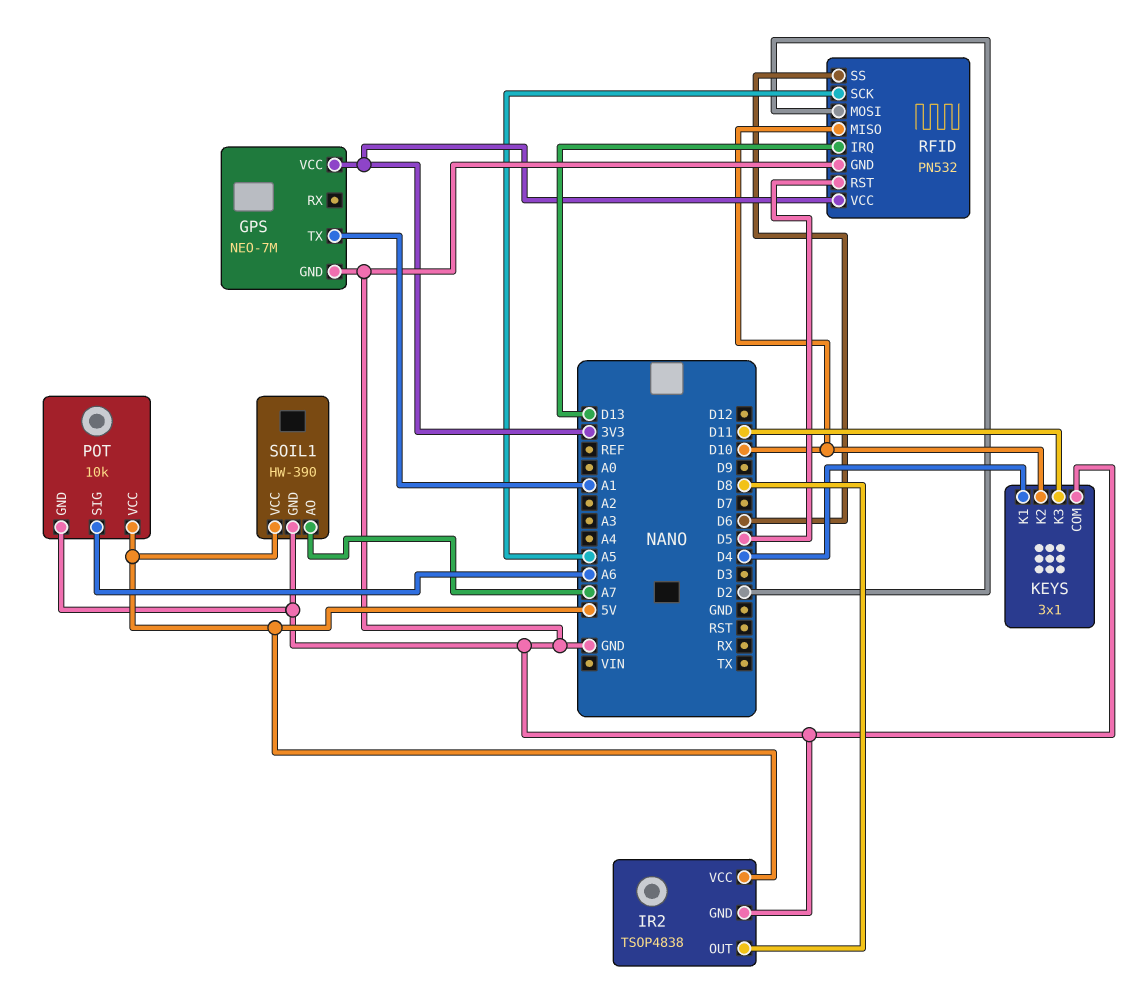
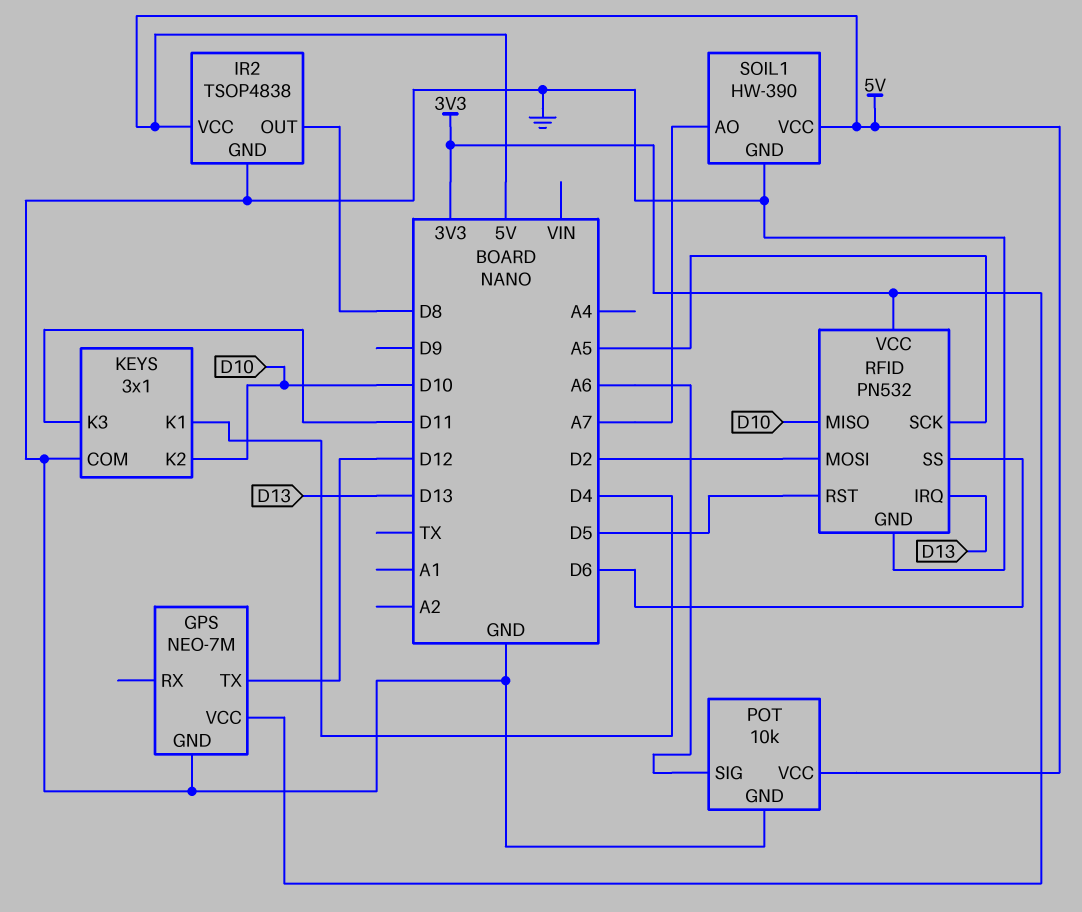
GPS pin TX: A1 -> D12

